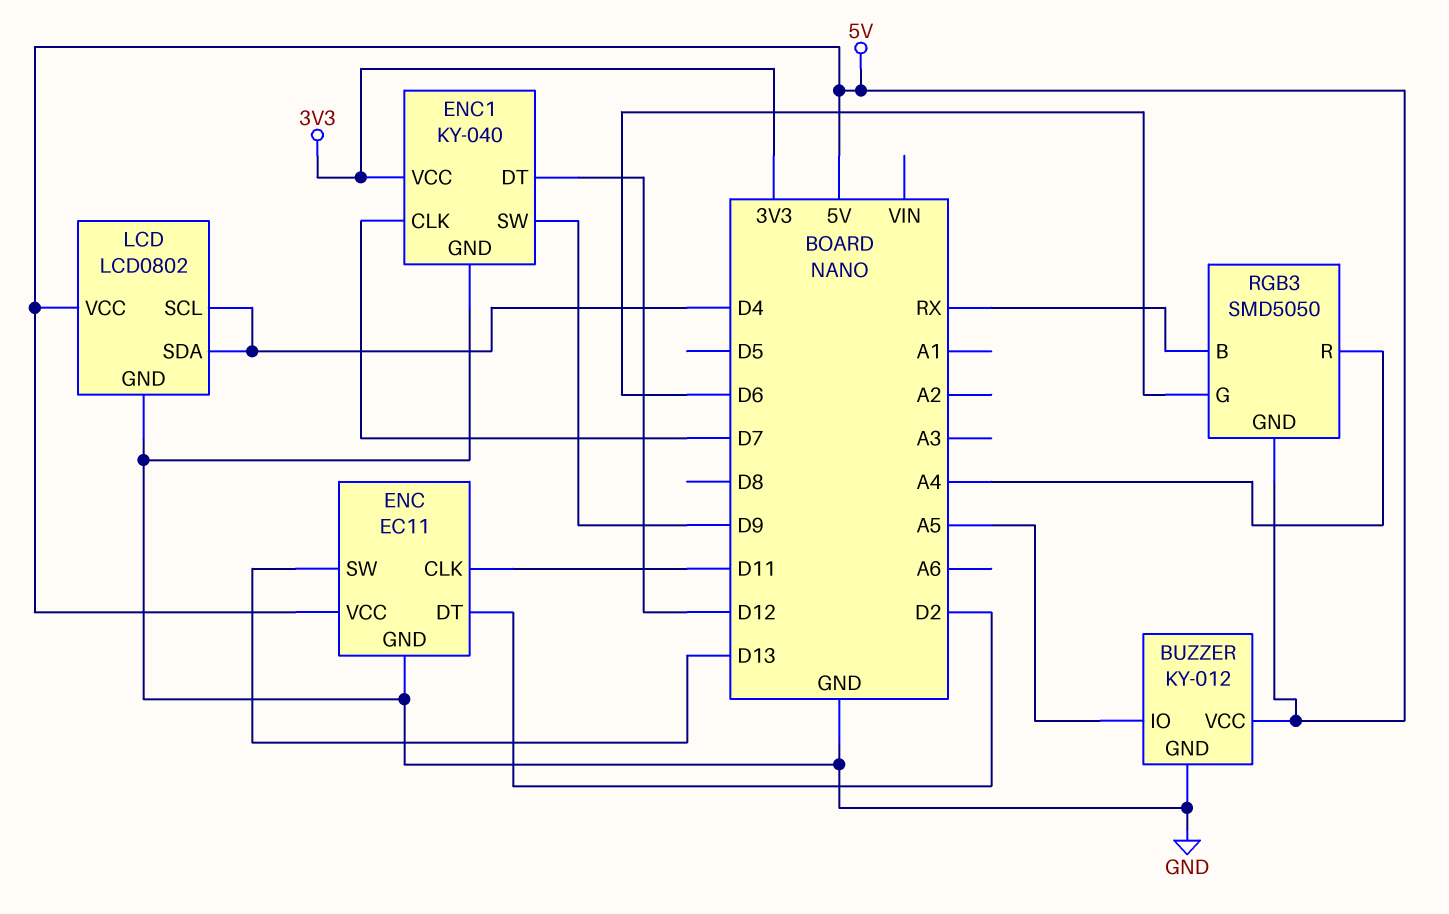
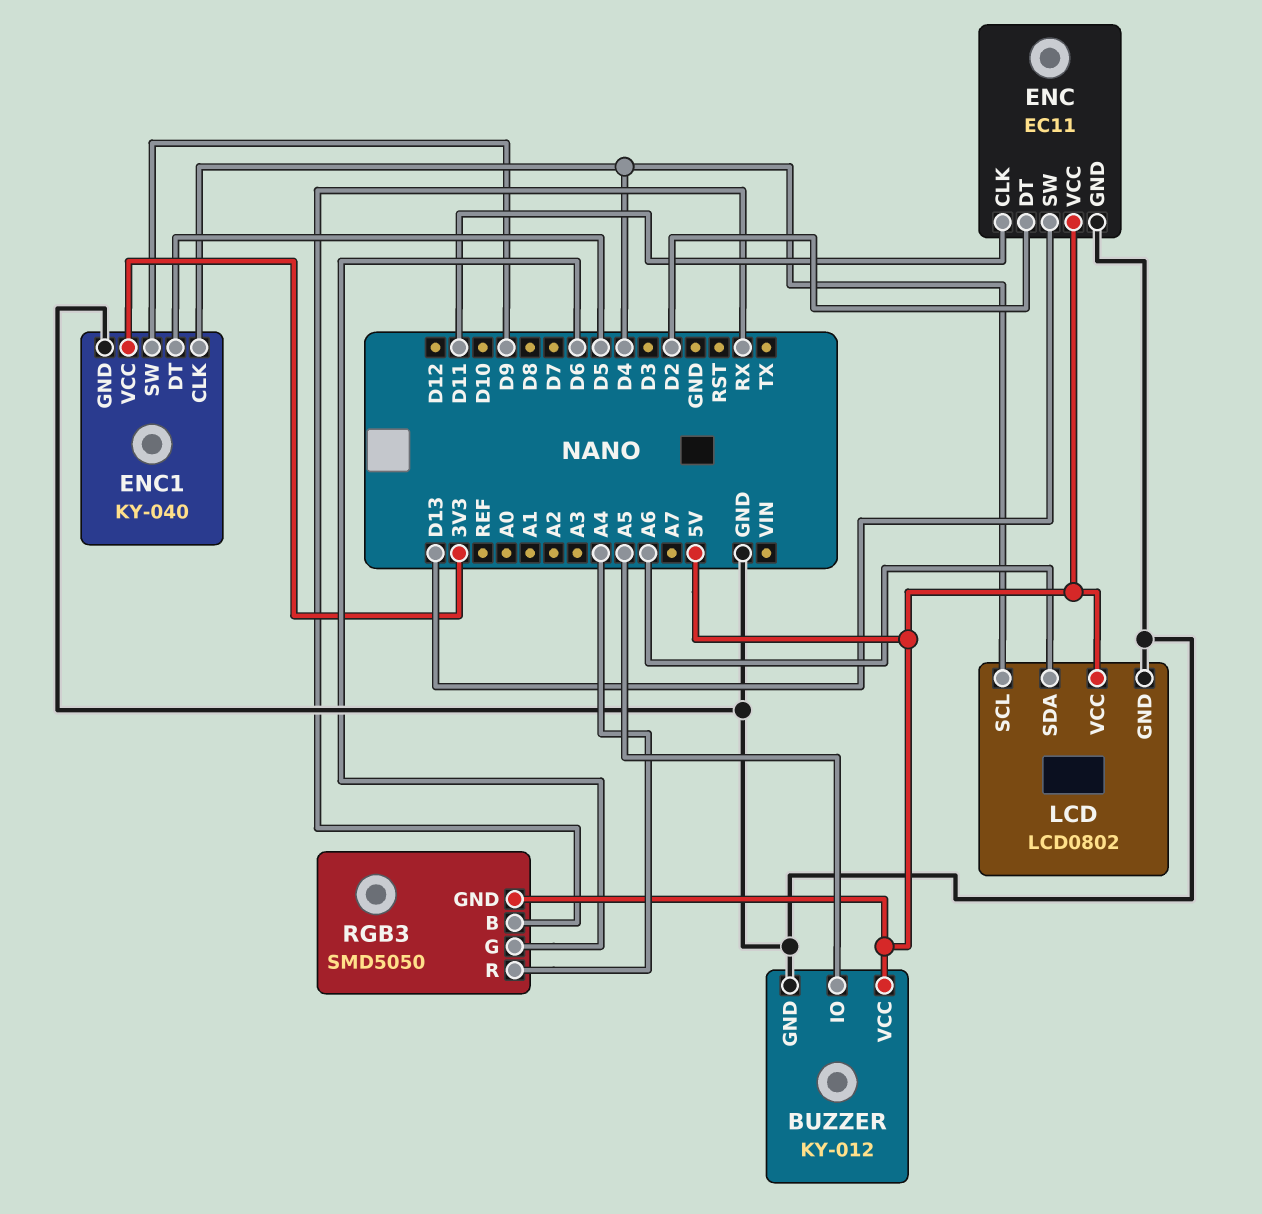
ENC1 pin CLK: D7 -> D4
ENC1 pin DT: D12 -> D5
LCD pin SDA: D4 -> A6

